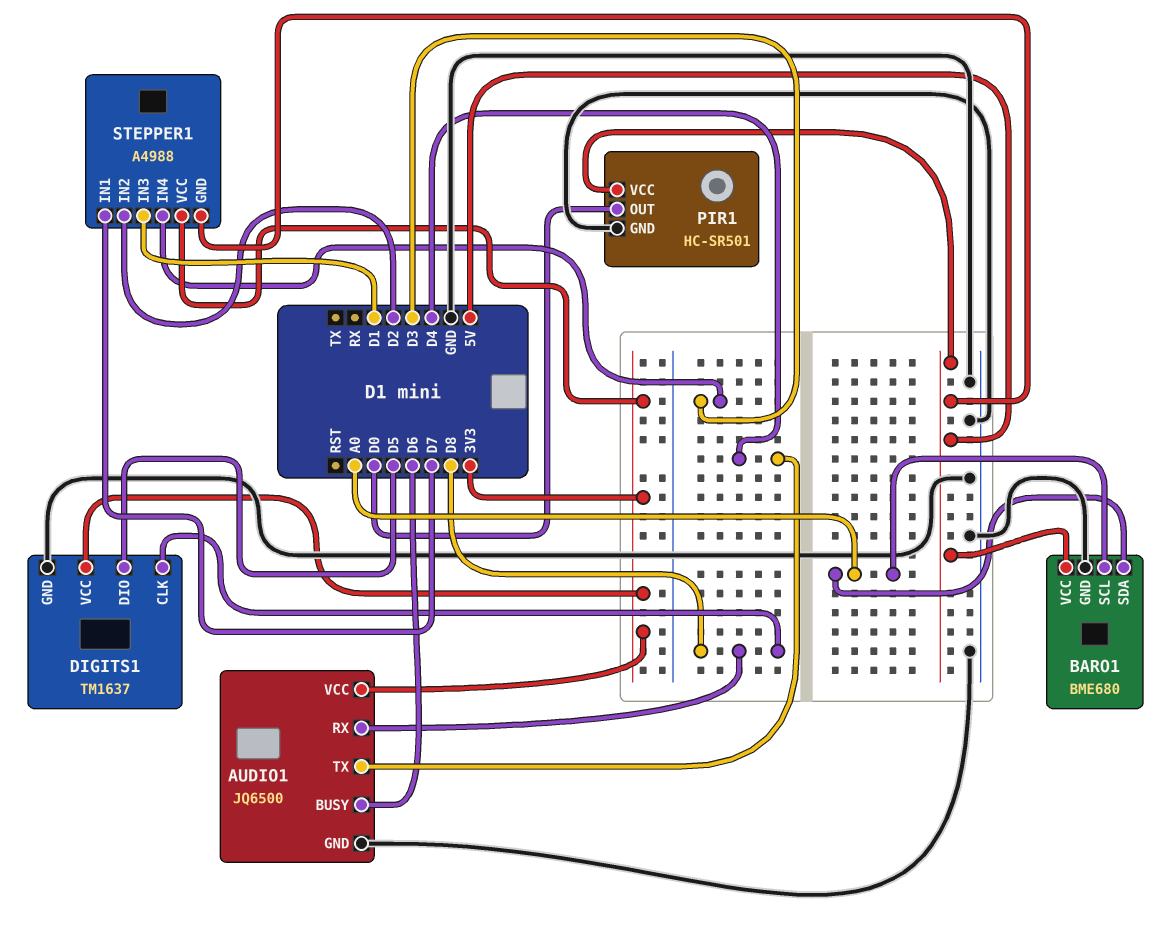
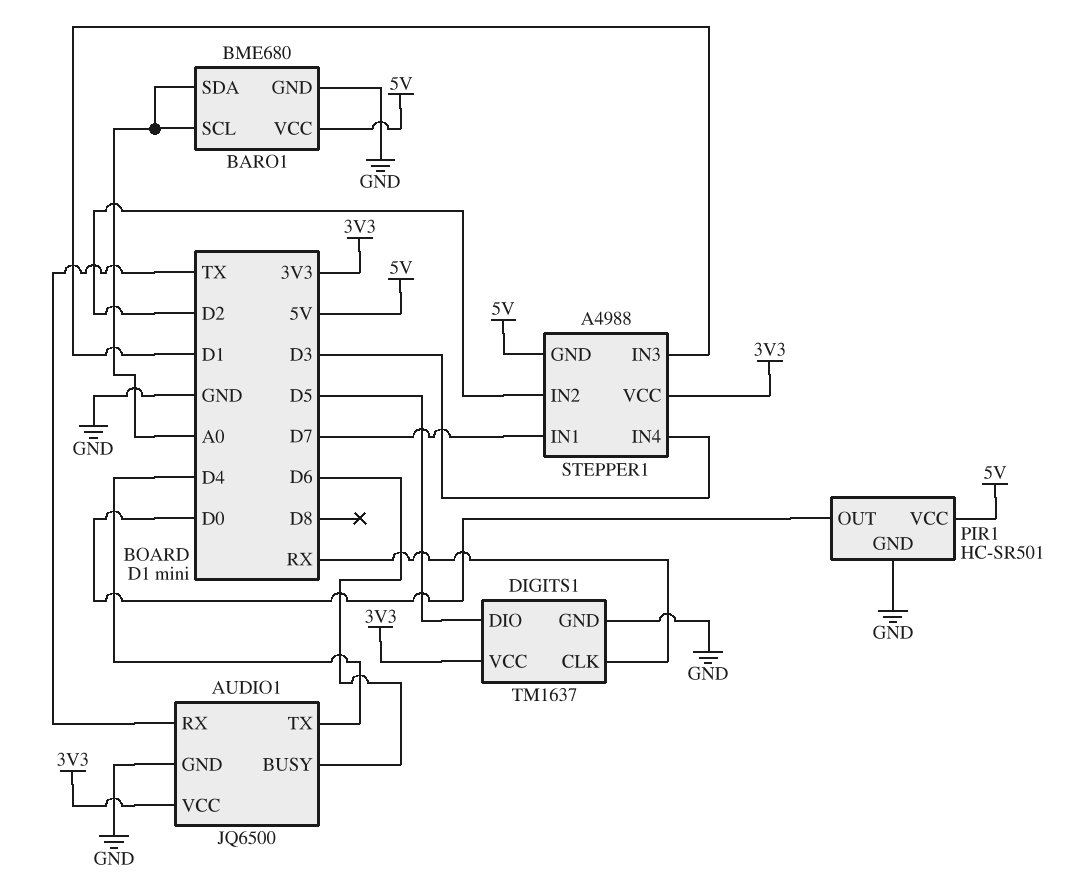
AUDIO1 pin RX: D8 -> TX
DIGITS1 pin CLK: D8 -> RX

